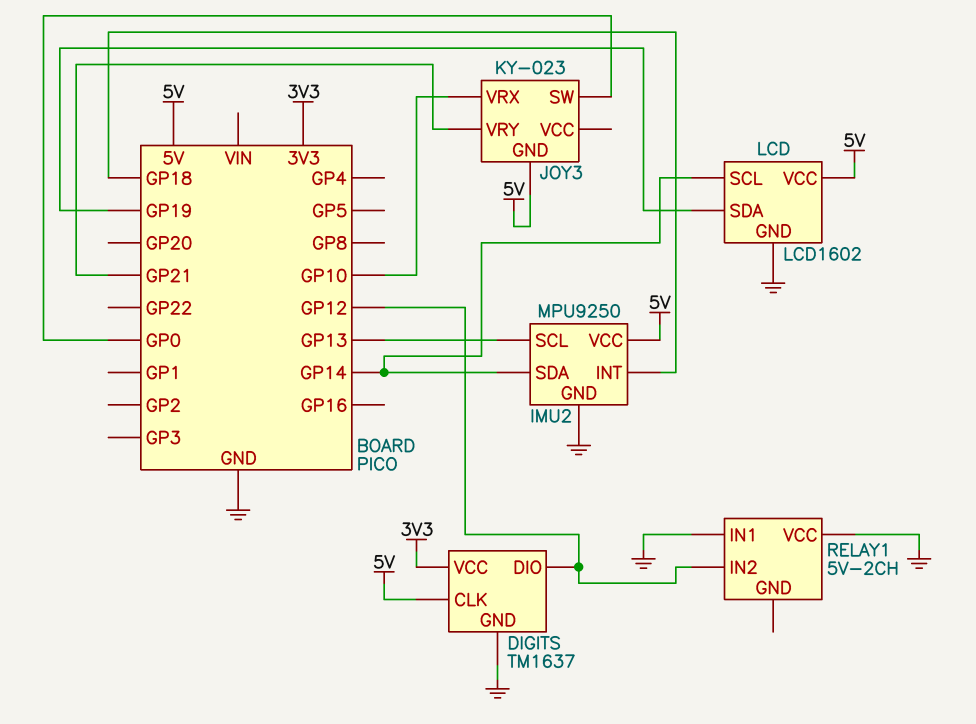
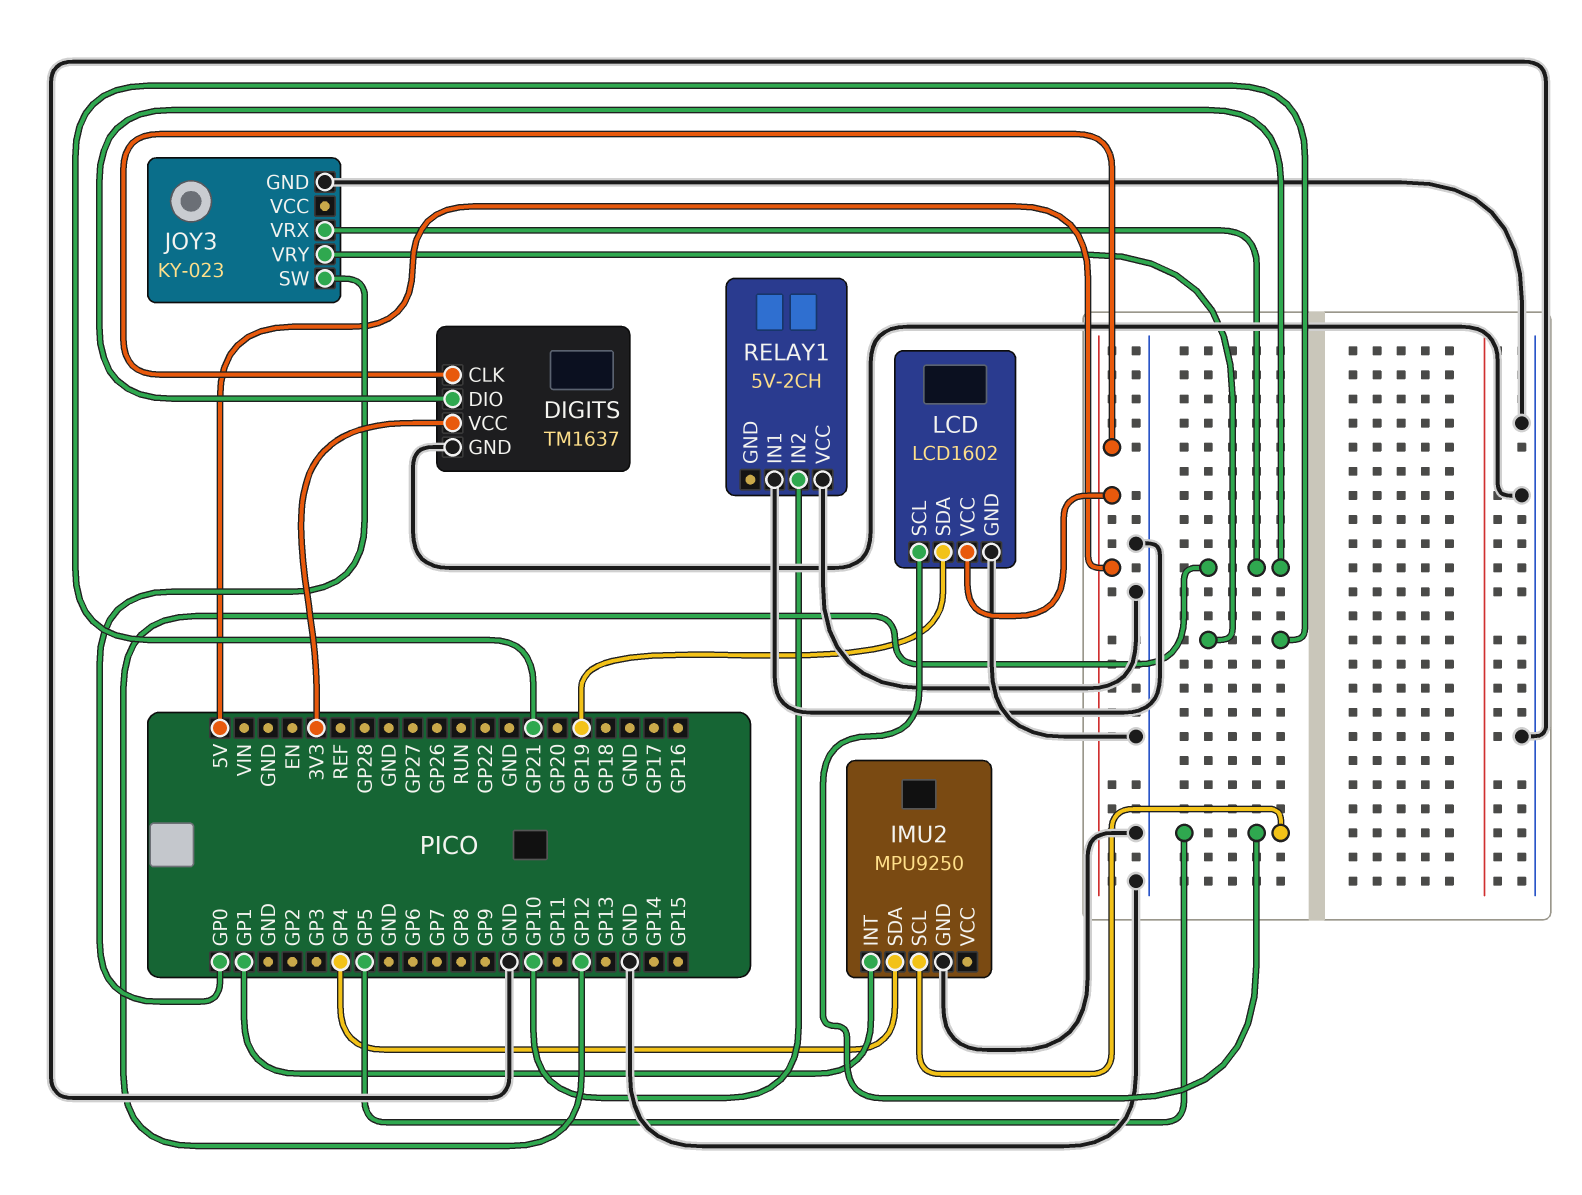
IMU2 pin INT: GP18 -> GP1
IMU2 pin SCL: GP13 -> GP5
IMU2 pin SDA: GP14 -> GP4
IMU2 pin VCC: 5V -> none
JOY3 pin GND: 5V -> GND
JOY3 pin VRX: GP10 -> GP12
LCD pin SCL: GP14 -> GP5
RELAY1 pin IN2: GP12 -> GP10

